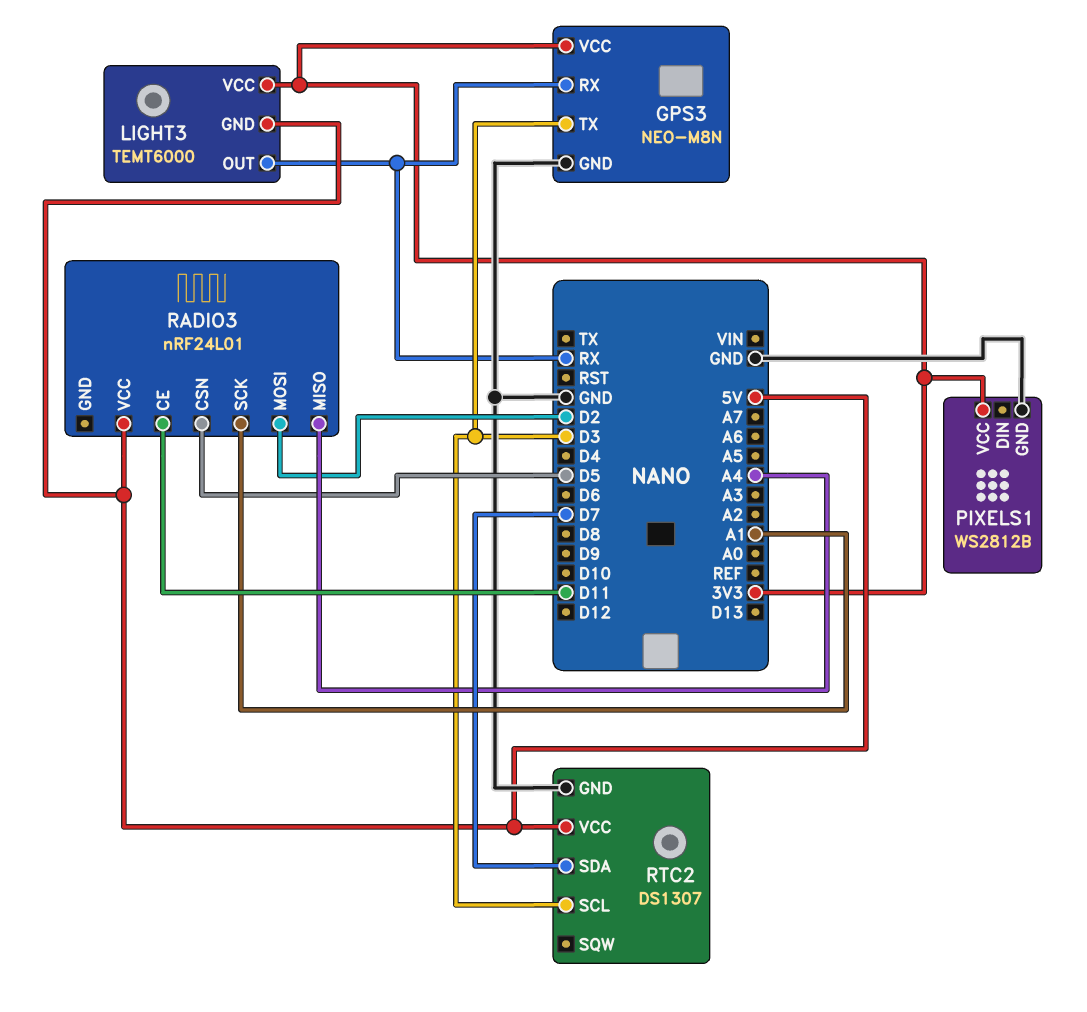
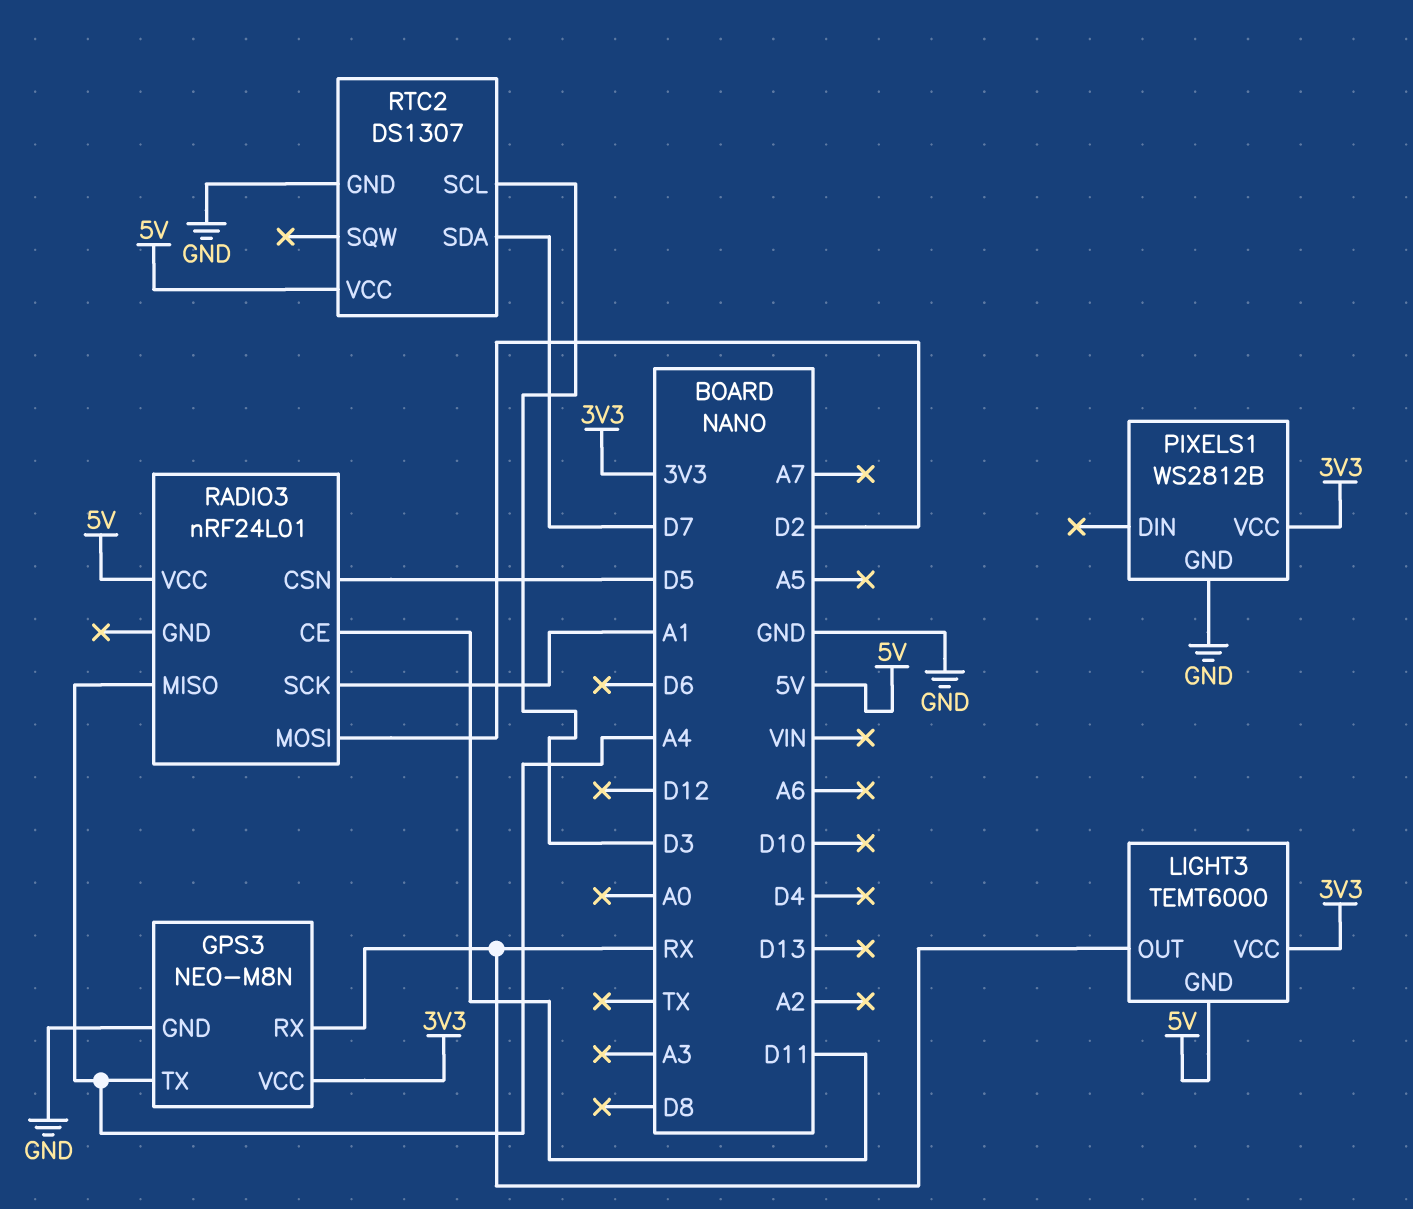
GPS3 pin TX: D3 -> A4

